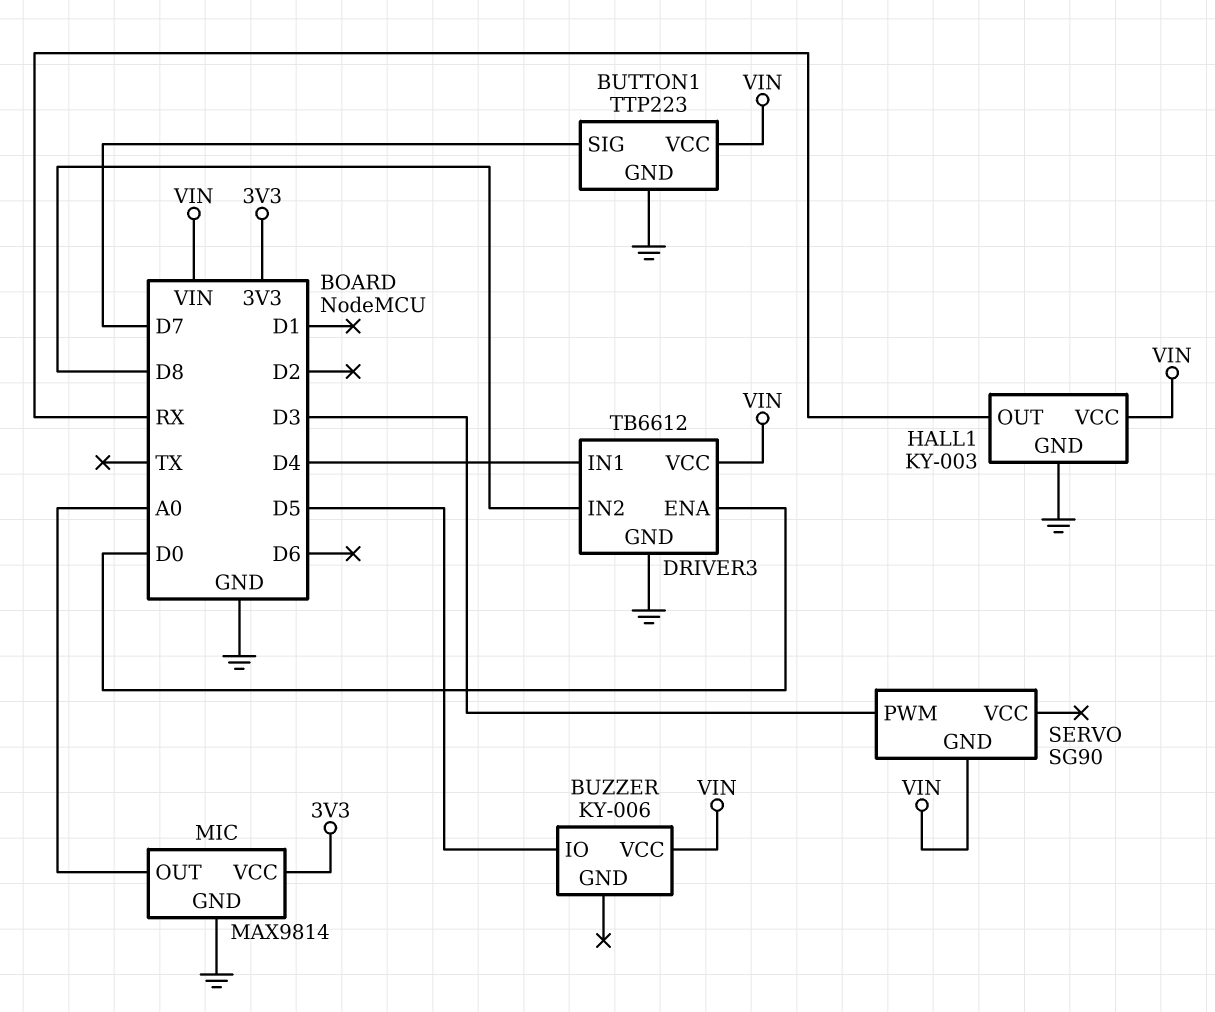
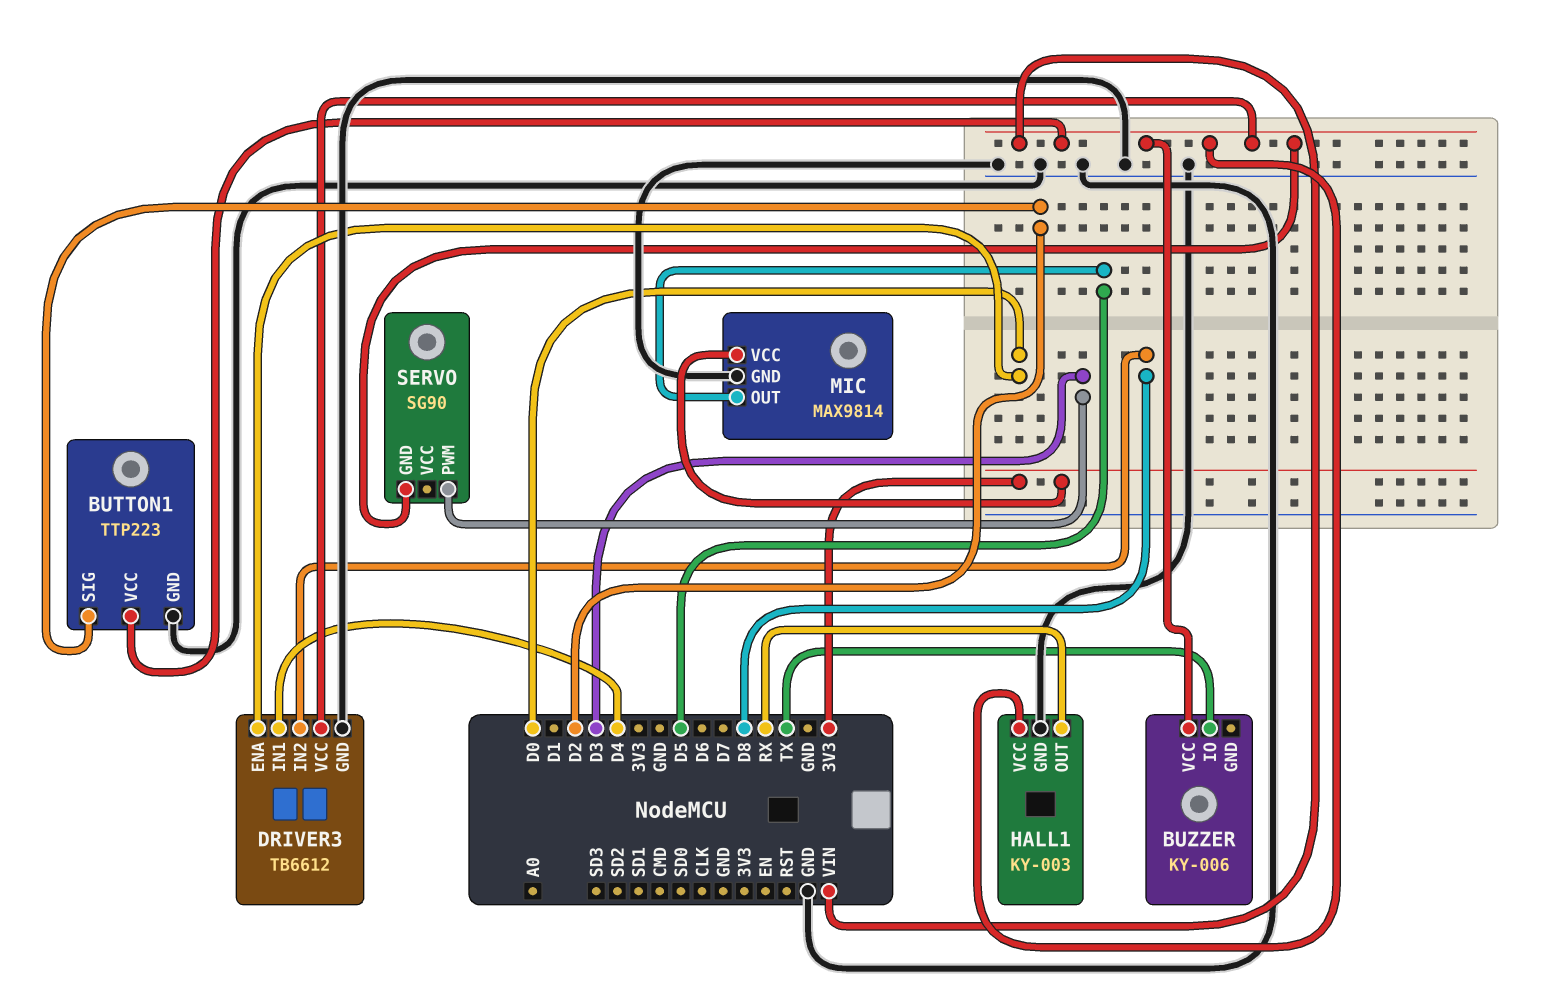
BUTTON1 pin SIG: D7 -> D2
BUZZER pin IO: D5 -> TX
MIC pin OUT: A0 -> D5

